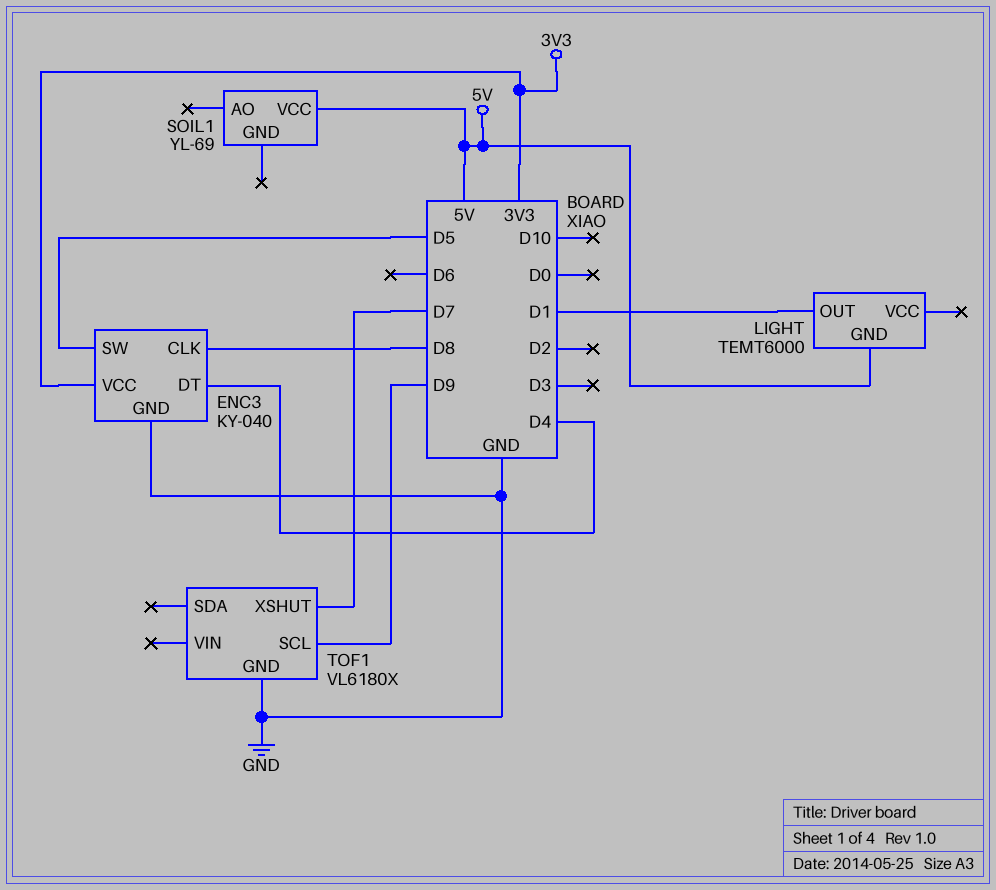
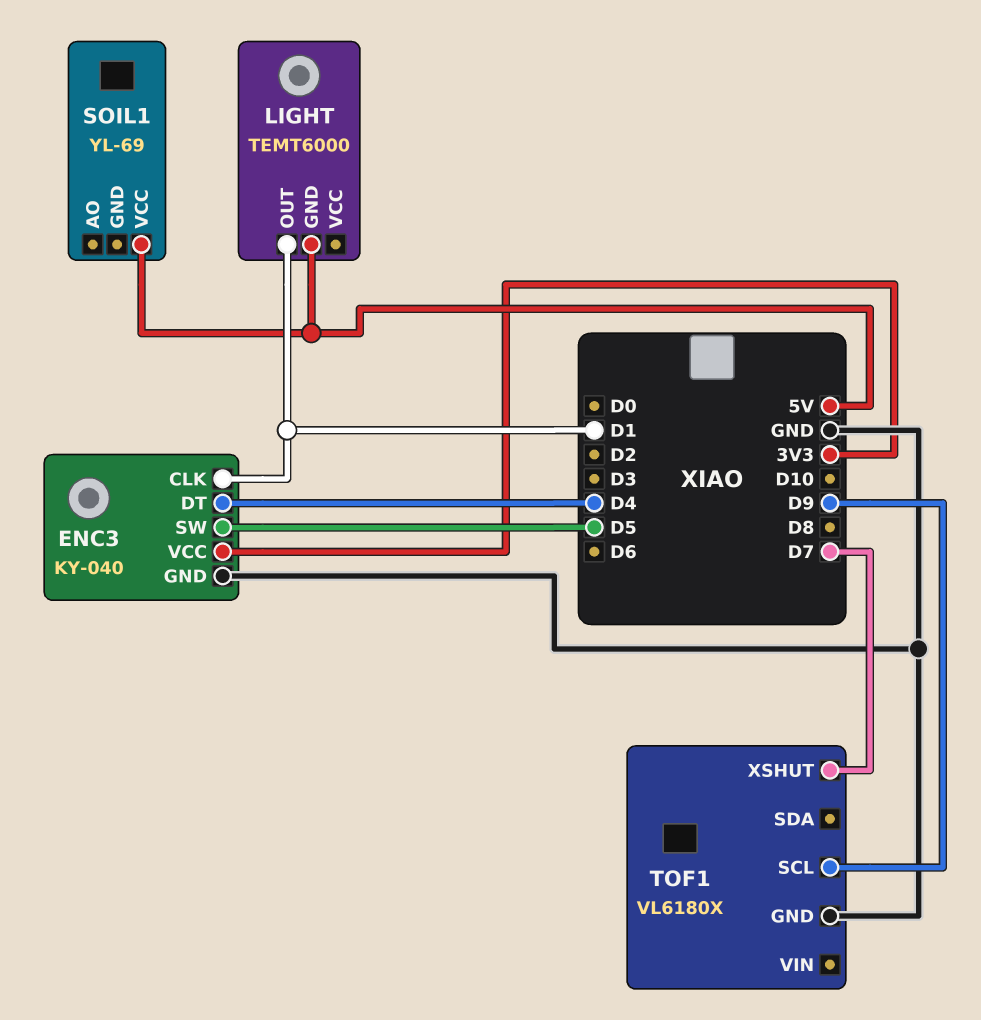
ENC3 pin CLK: D8 -> D1

